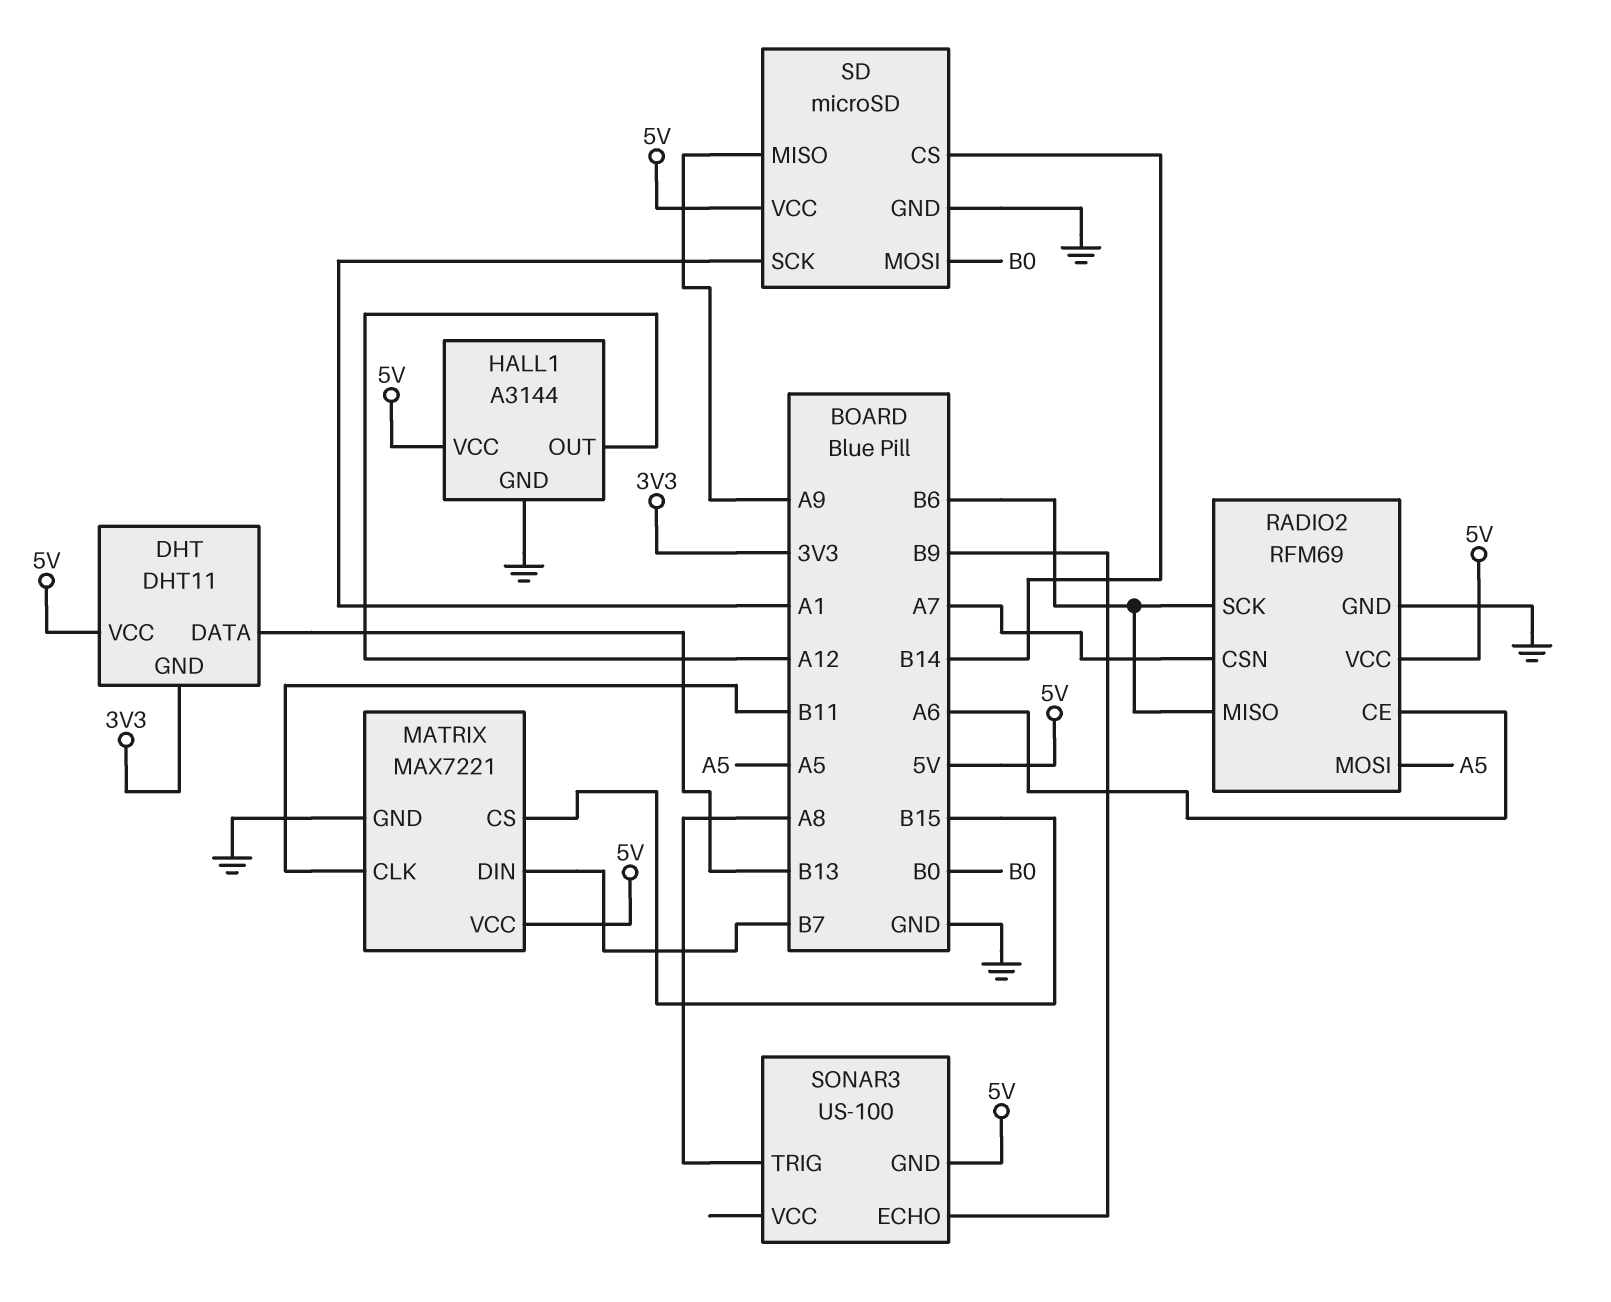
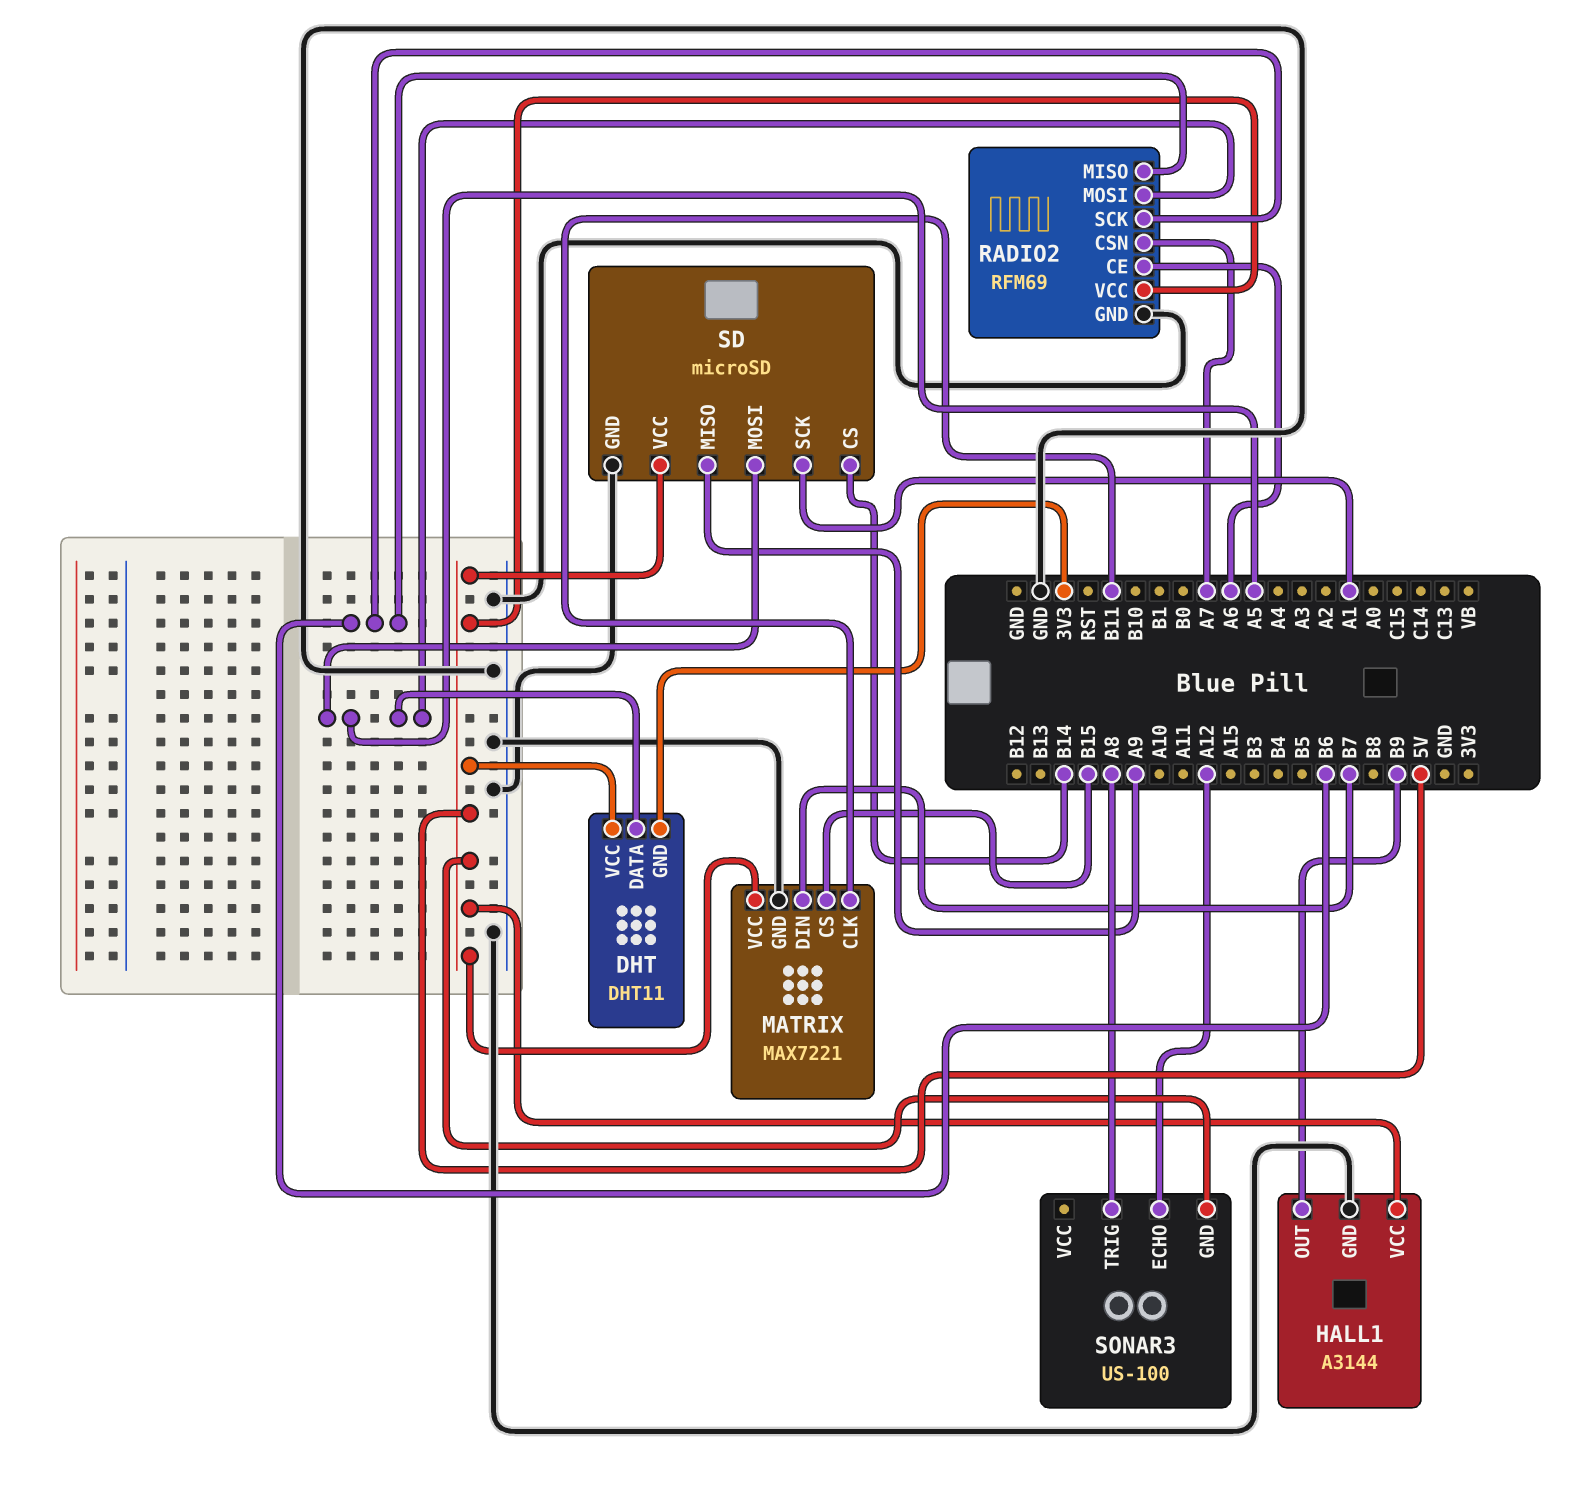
DHT pin DATA: B13 -> A5
HALL1 pin OUT: A12 -> B9
SD pin MOSI: B0 -> A5
SONAR3 pin ECHO: B9 -> A12

